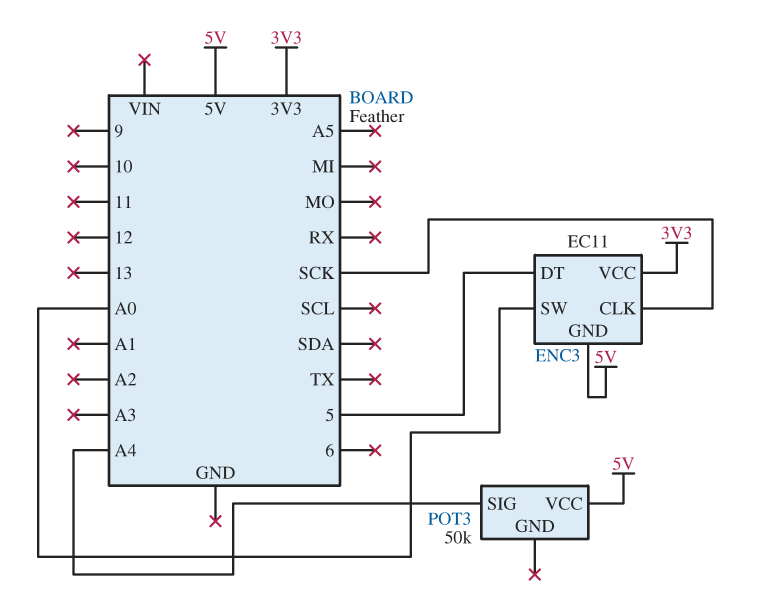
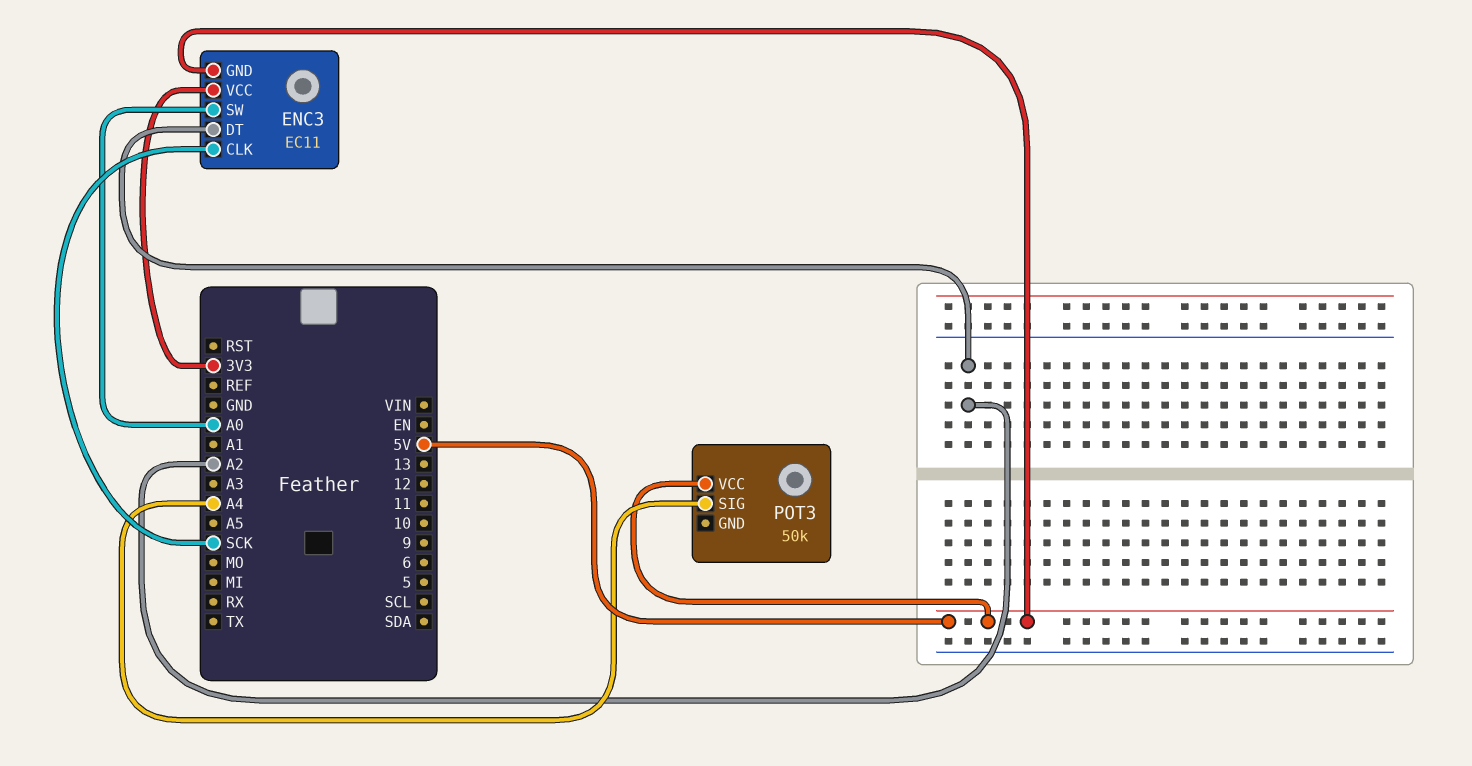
ENC3 pin DT: 5 -> A2

